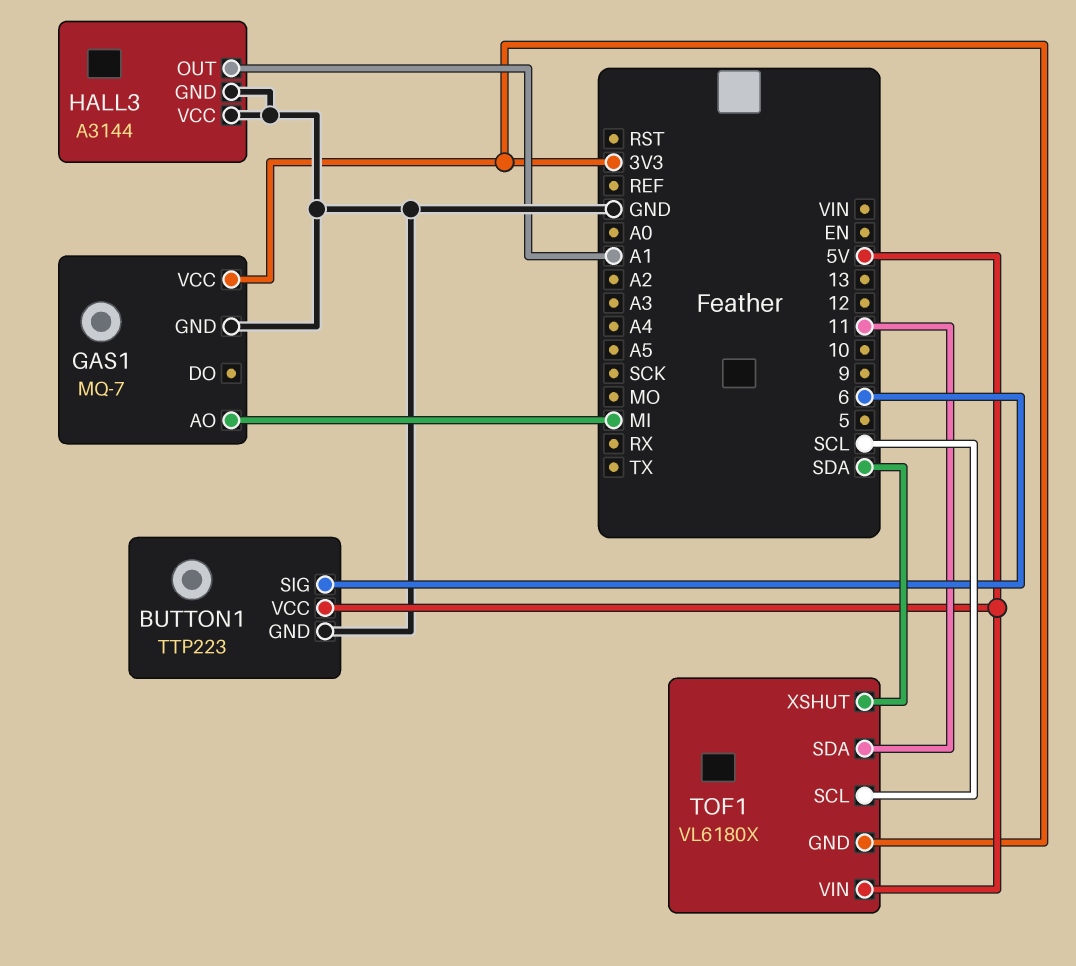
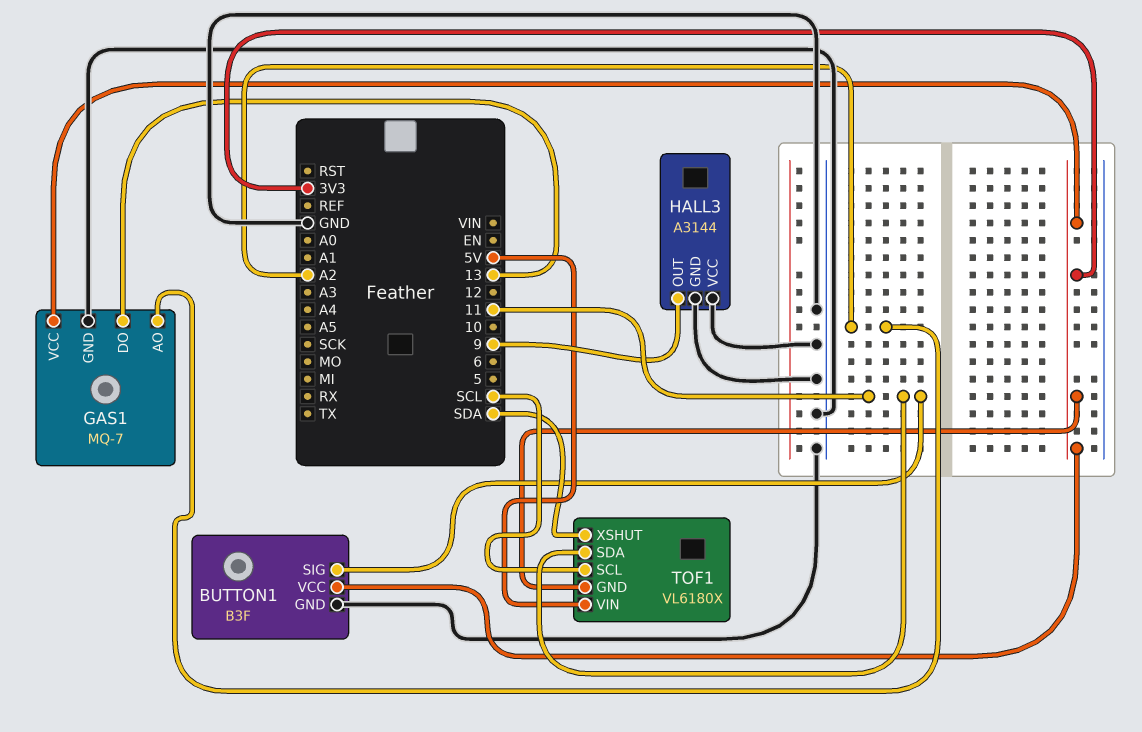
BUTTON1: TTP223 -> B3F
BUTTON1 pin SIG: 6 -> 11
BUTTON1 pin VCC: 5V -> 3V3
GAS1 pin AO: MI -> A2
GAS1 pin DO: none -> 13
HALL3 pin OUT: A1 -> 9

